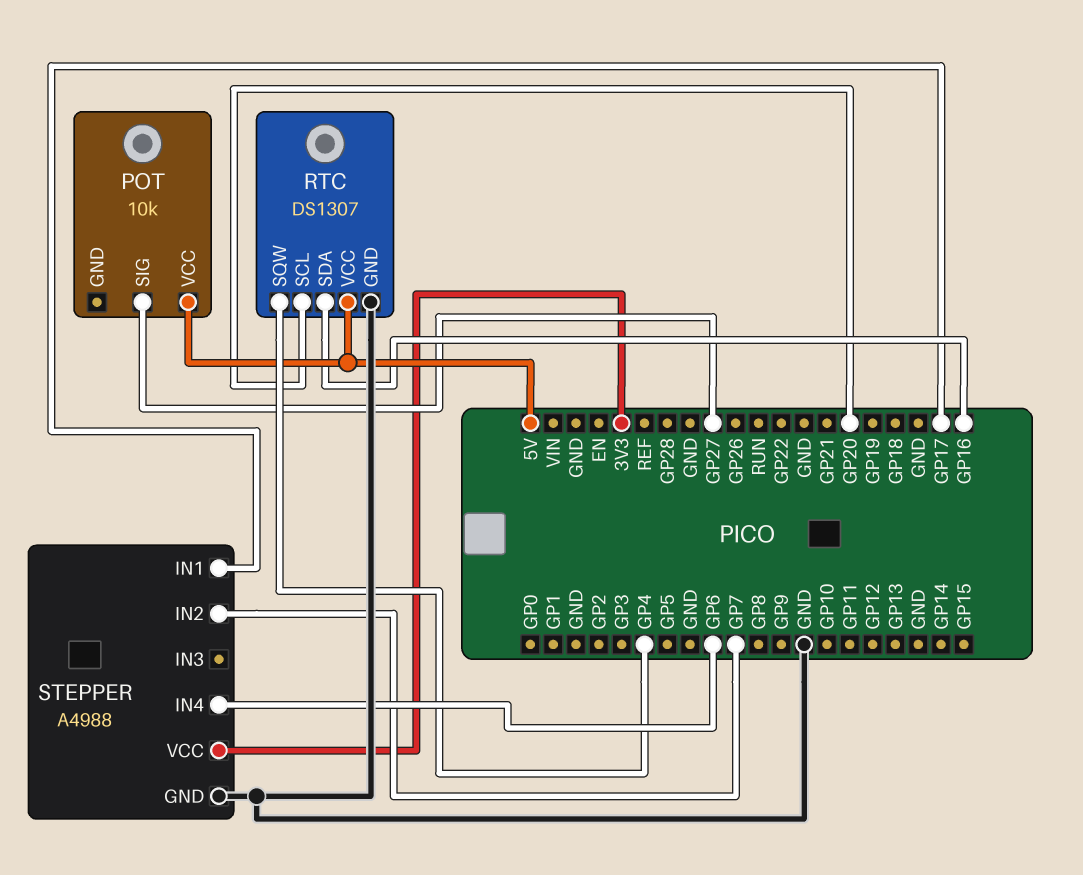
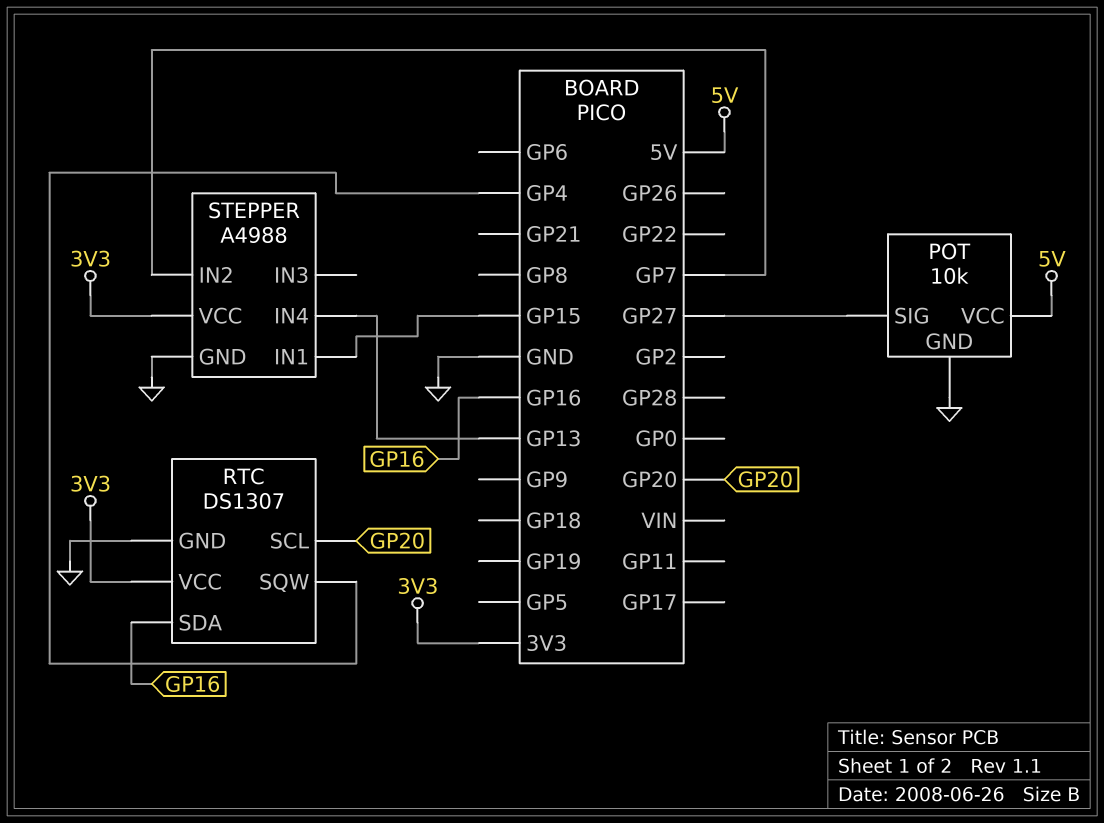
POT pin GND: none -> GND
RTC pin VCC: 5V -> 3V3
STEPPER pin IN1: GP17 -> GP15
STEPPER pin IN4: GP6 -> GP13

